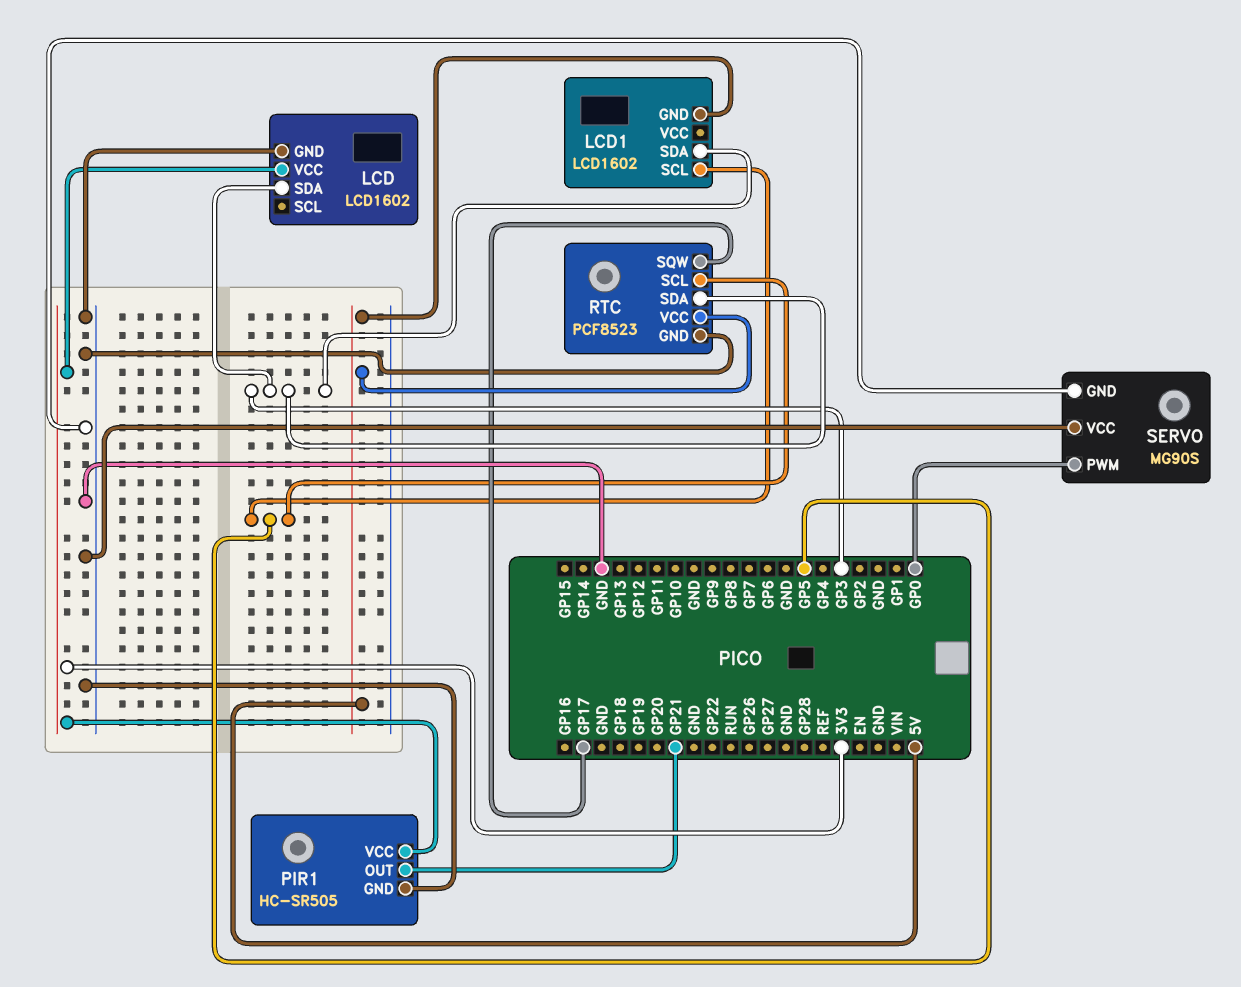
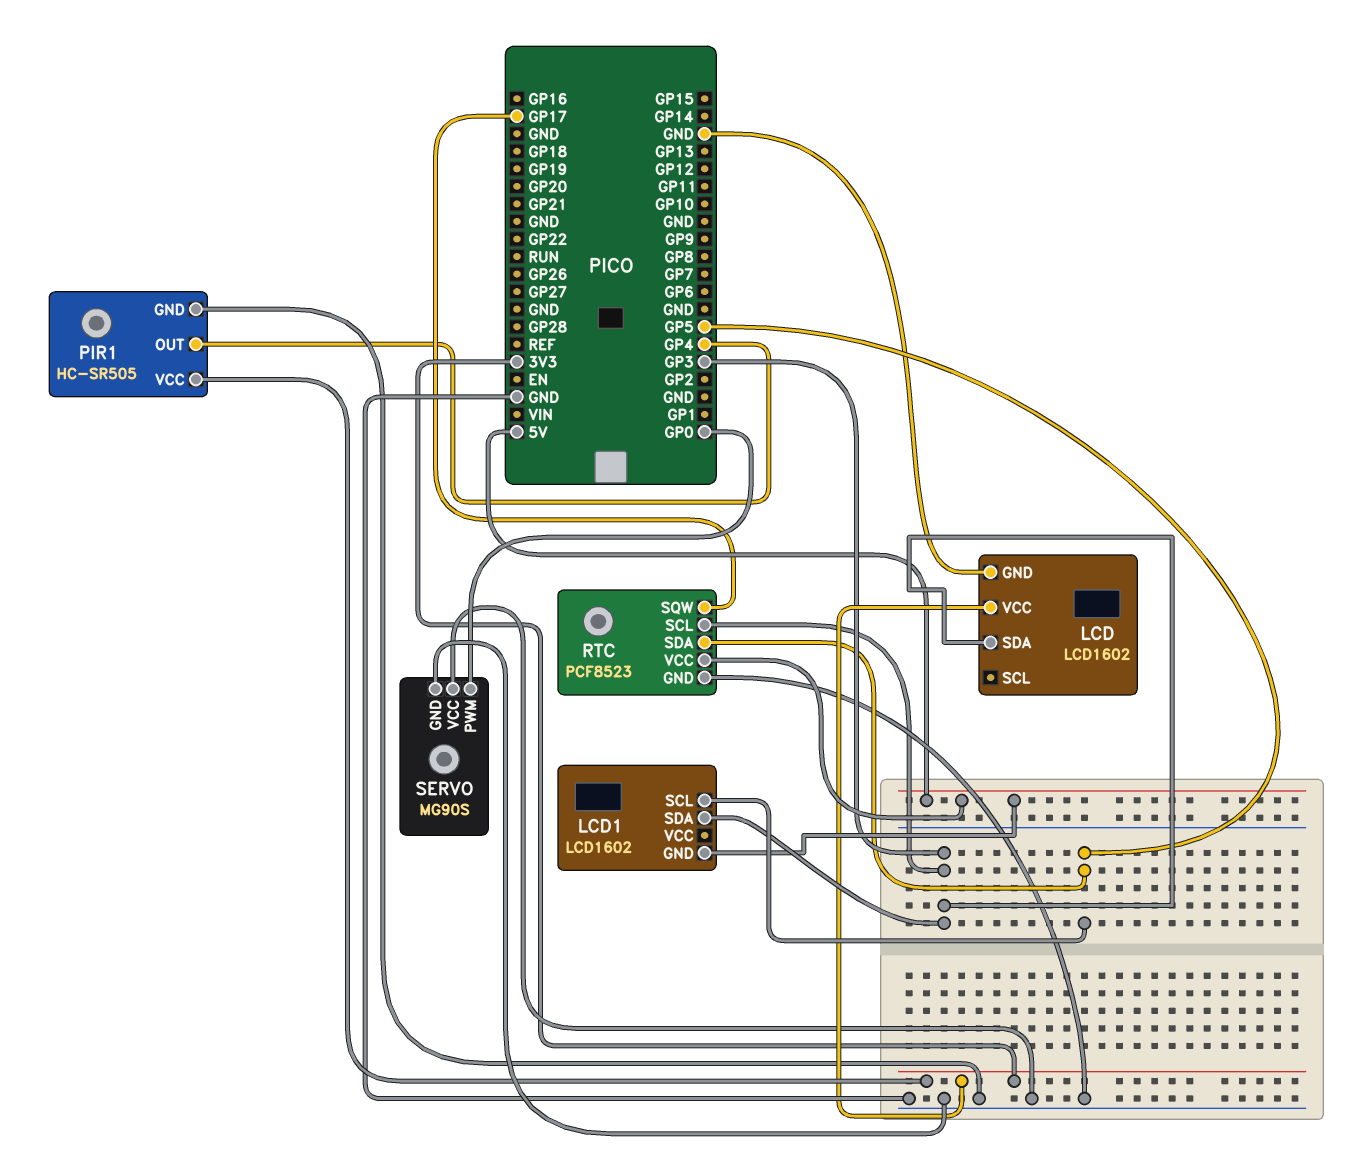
PIR1 pin OUT: GP21 -> GP4
RTC pin SCL: GP5 -> GP3
RTC pin SDA: GP3 -> GP5

